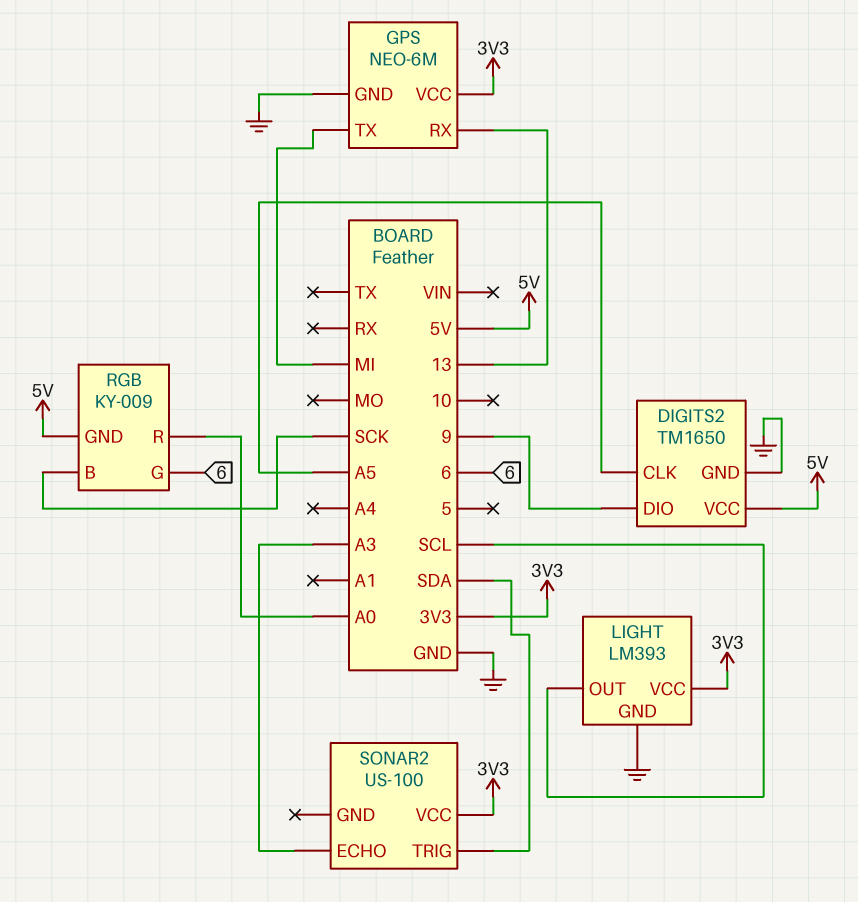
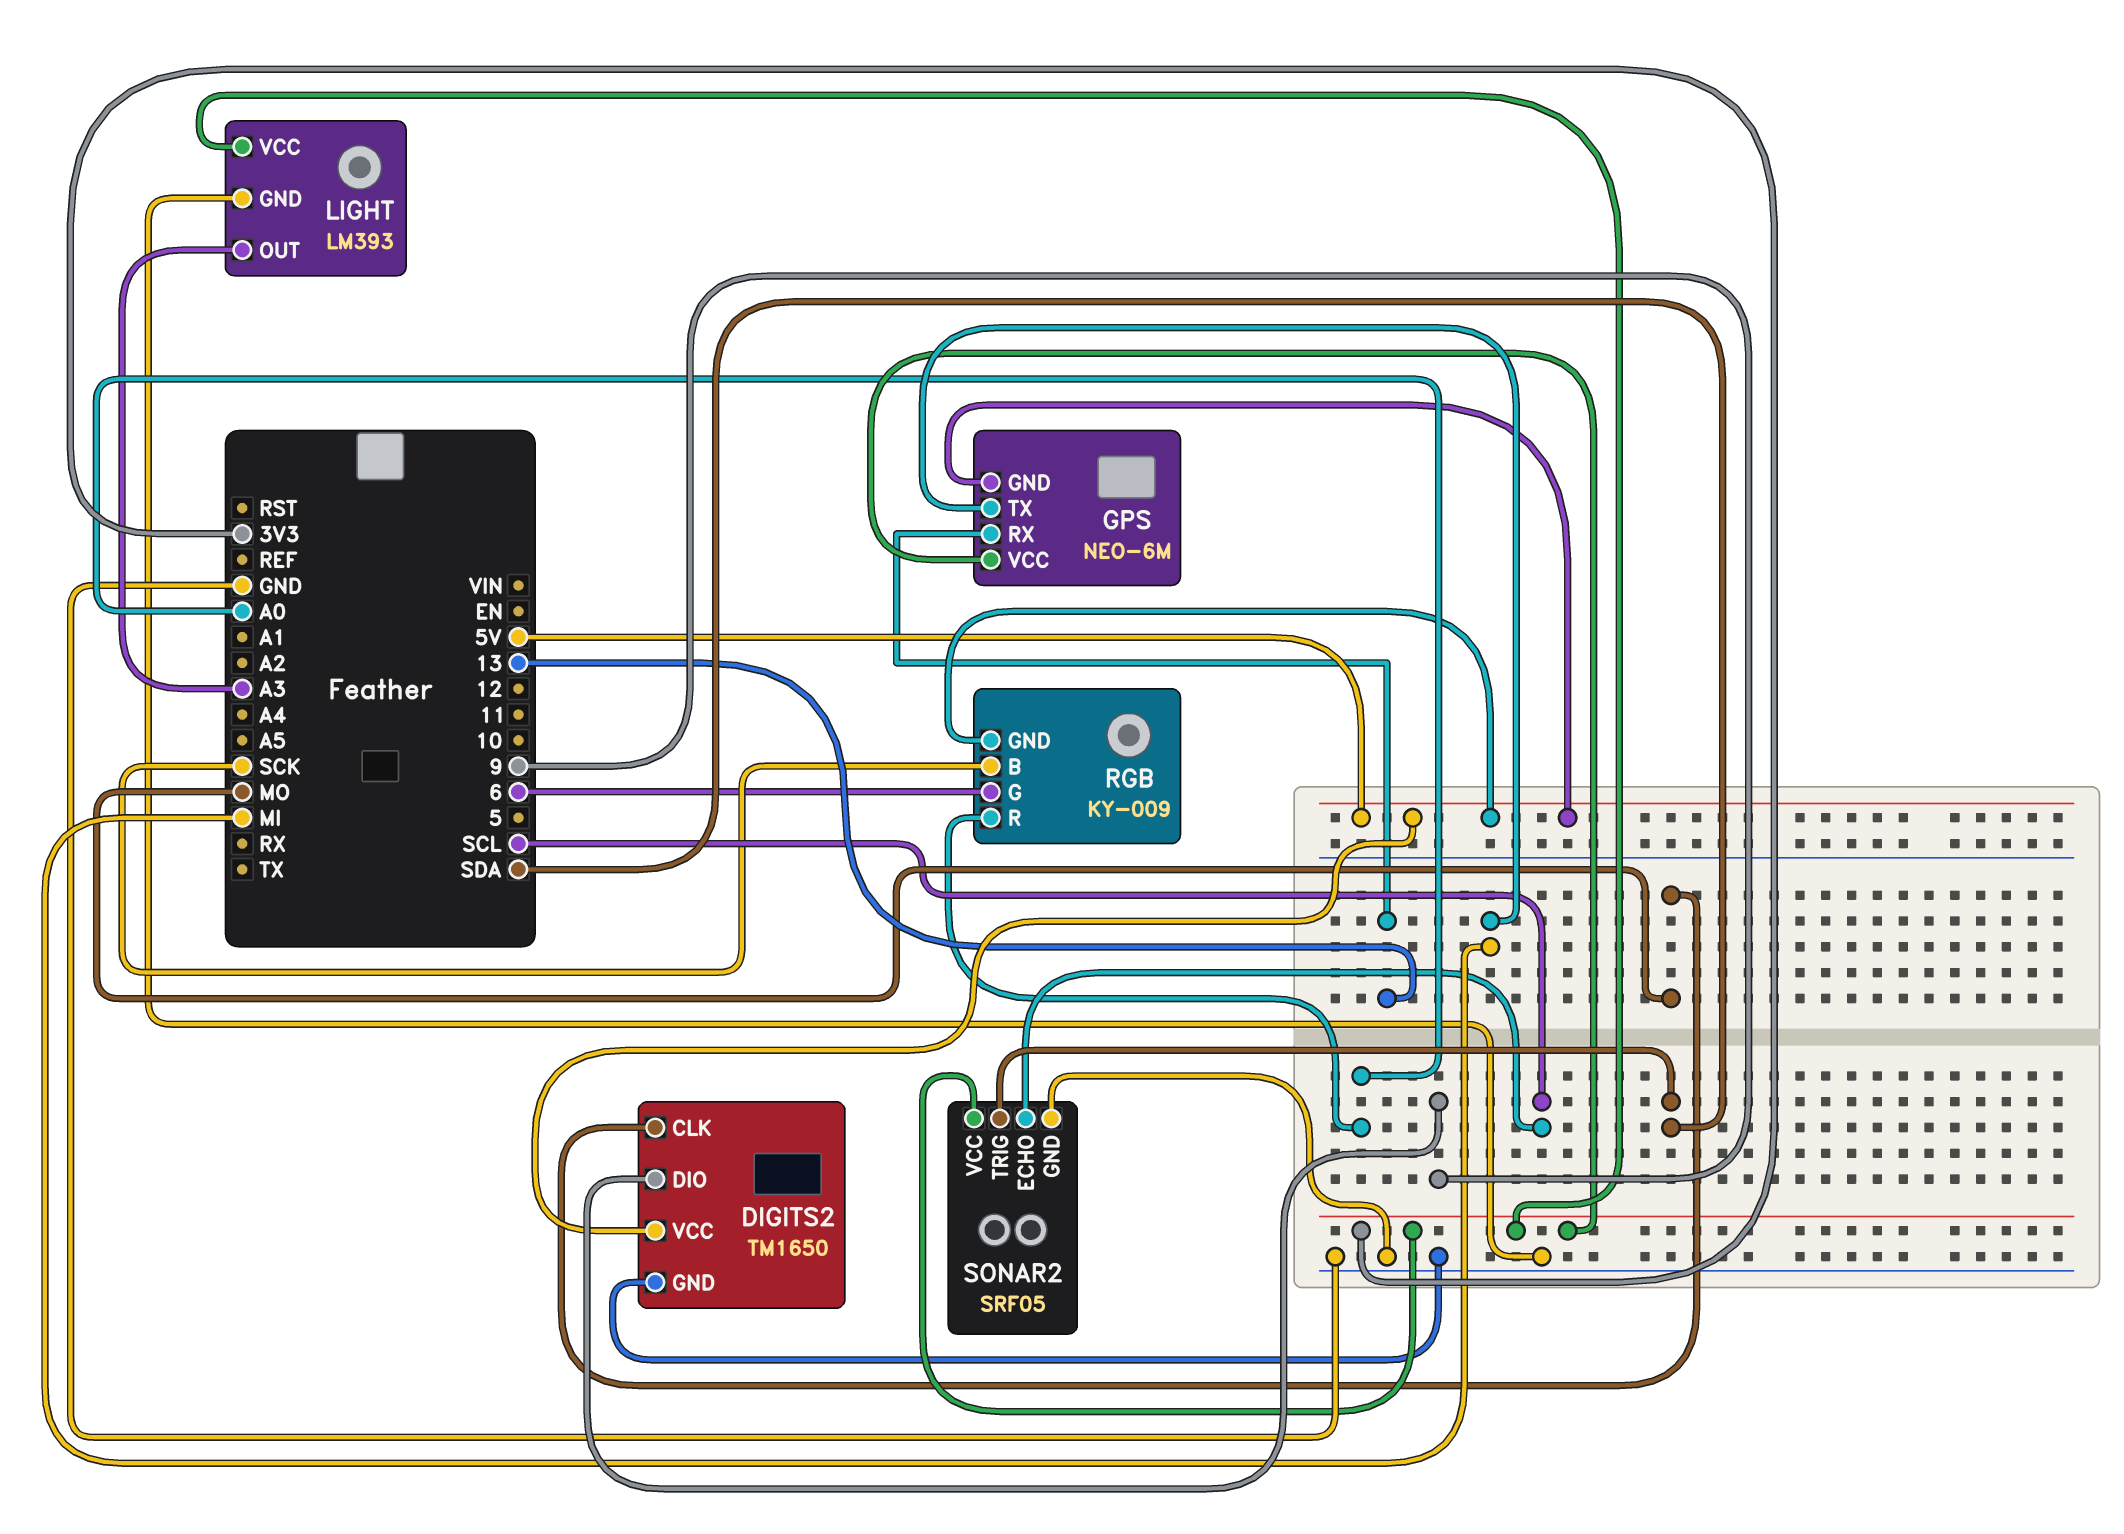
DIGITS2 pin CLK: A5 -> MO
GPS pin GND: GND -> 5V
LIGHT pin OUT: SCL -> A3
SONAR2: US-100 -> SRF05
SONAR2 pin ECHO: A3 -> SCL
SONAR2 pin GND: none -> GND

